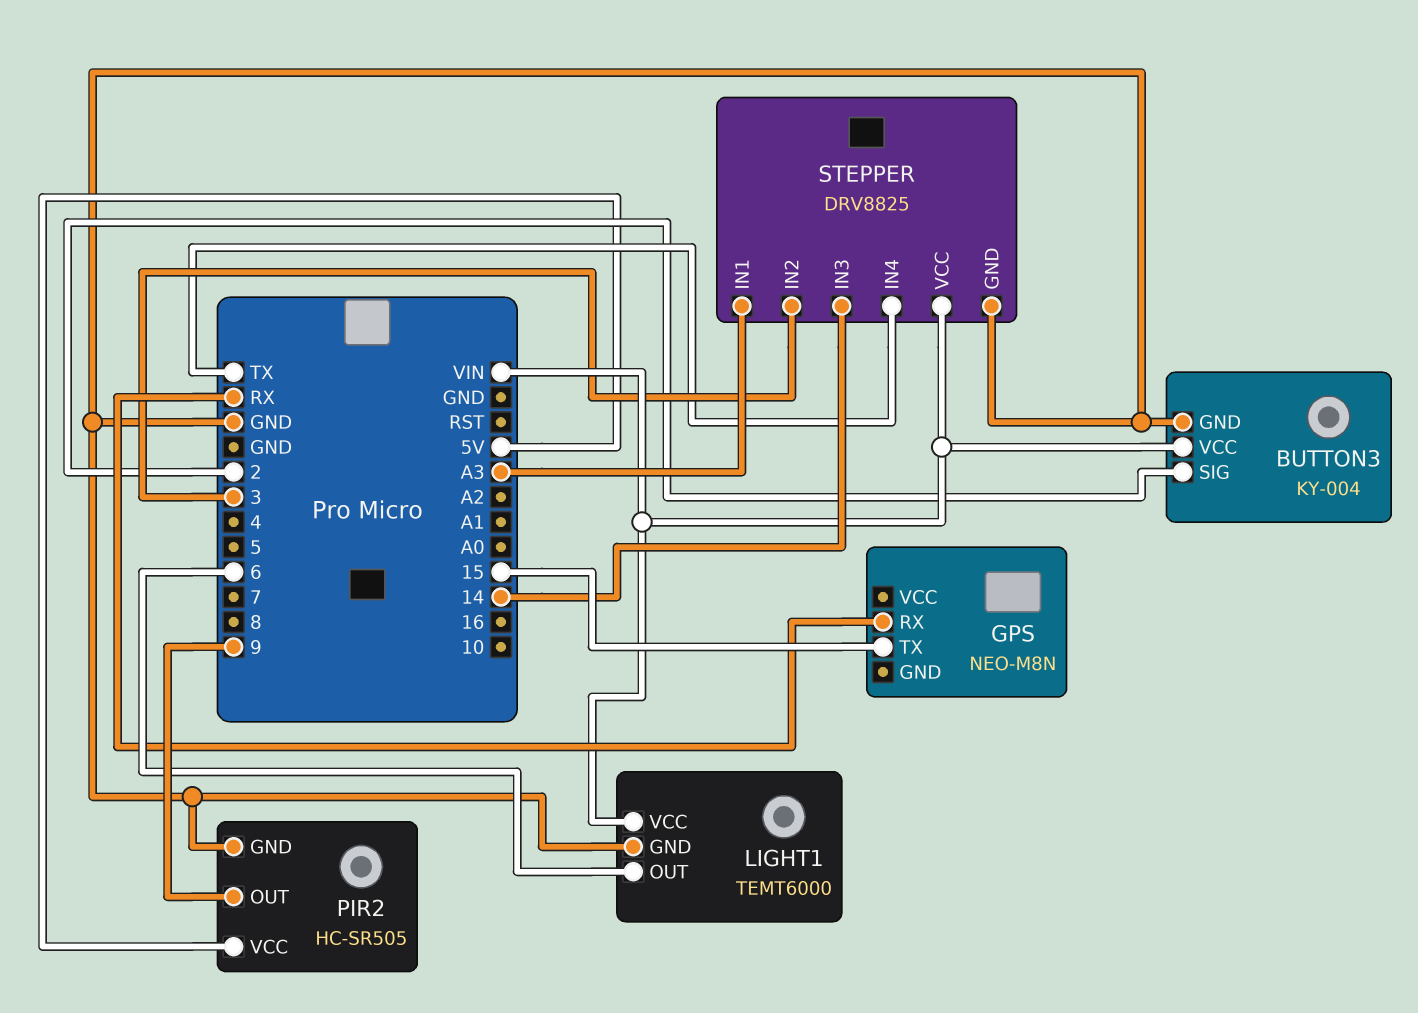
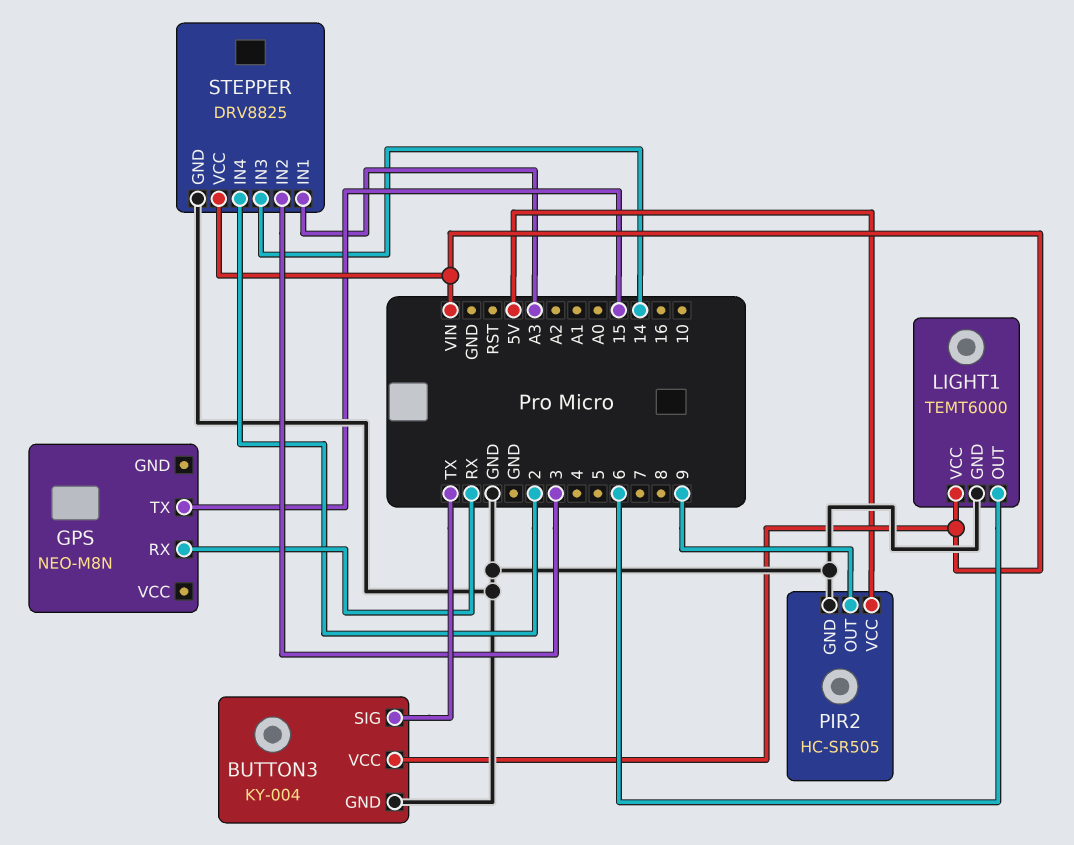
BUTTON3 pin SIG: 2 -> TX
STEPPER pin IN4: TX -> 2

